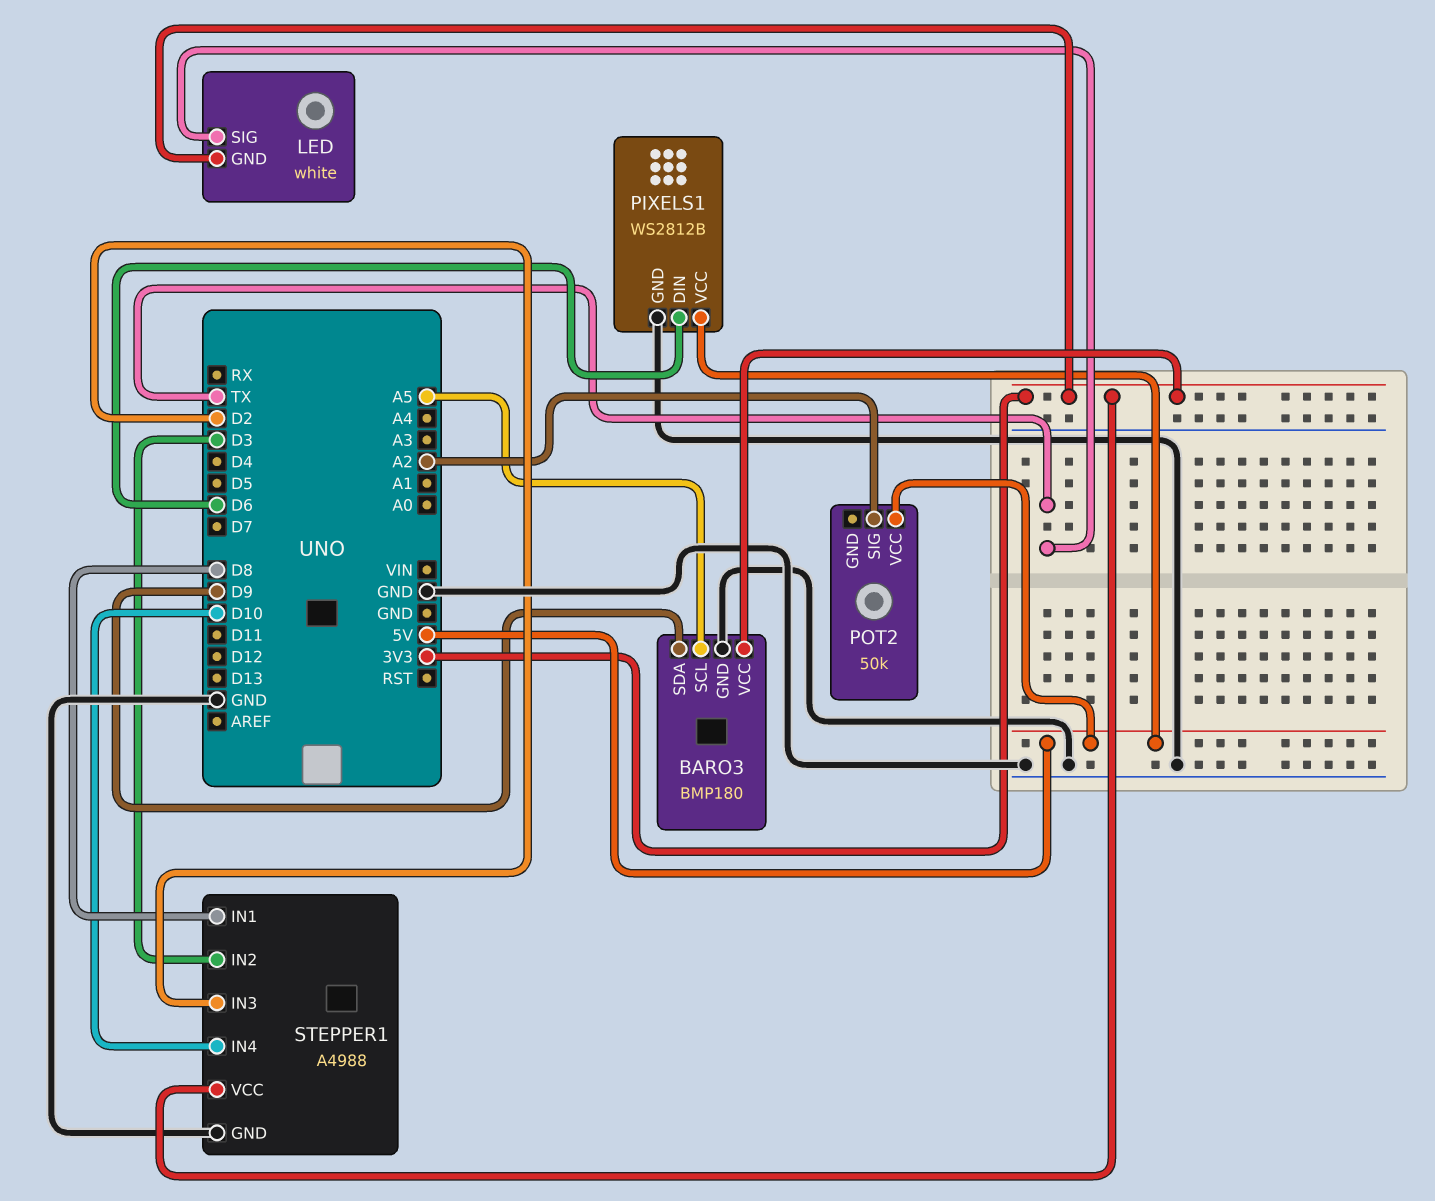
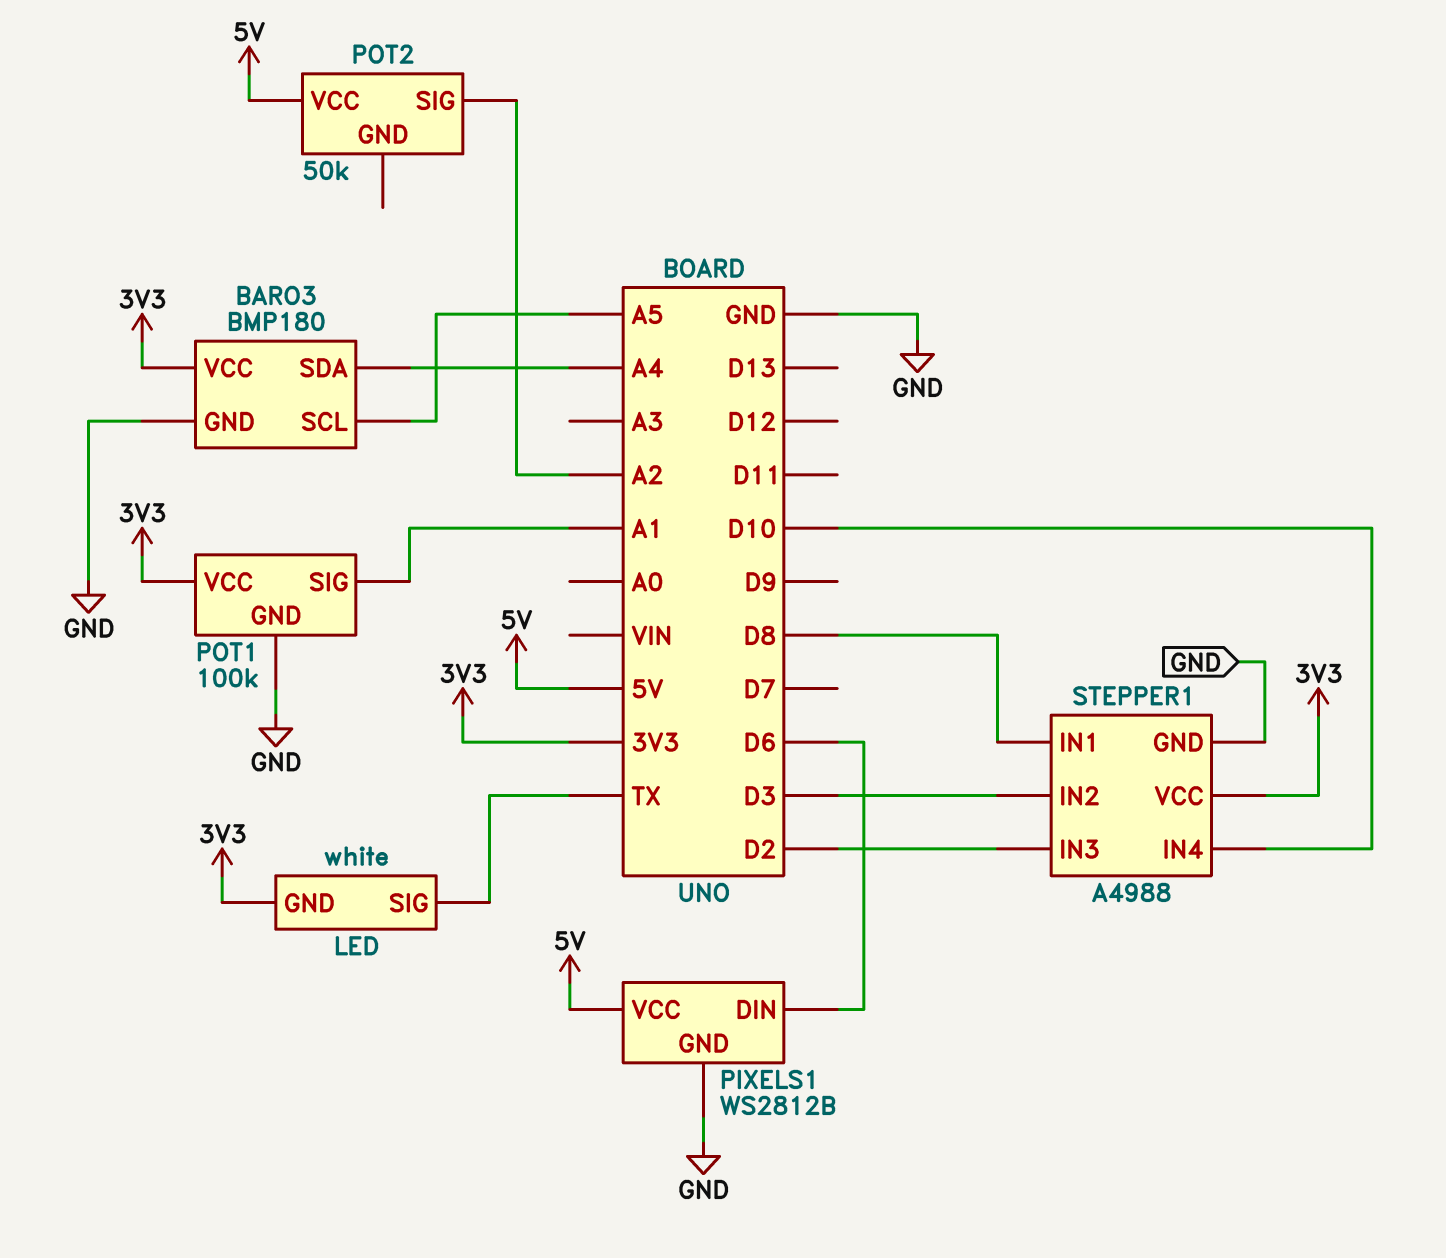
BARO3 pin SDA: D9 -> A4
POT1: none -> 100k
POT1 pin GND: none -> GND
POT1 pin SIG: none -> A1
POT1 pin VCC: none -> 3V3

